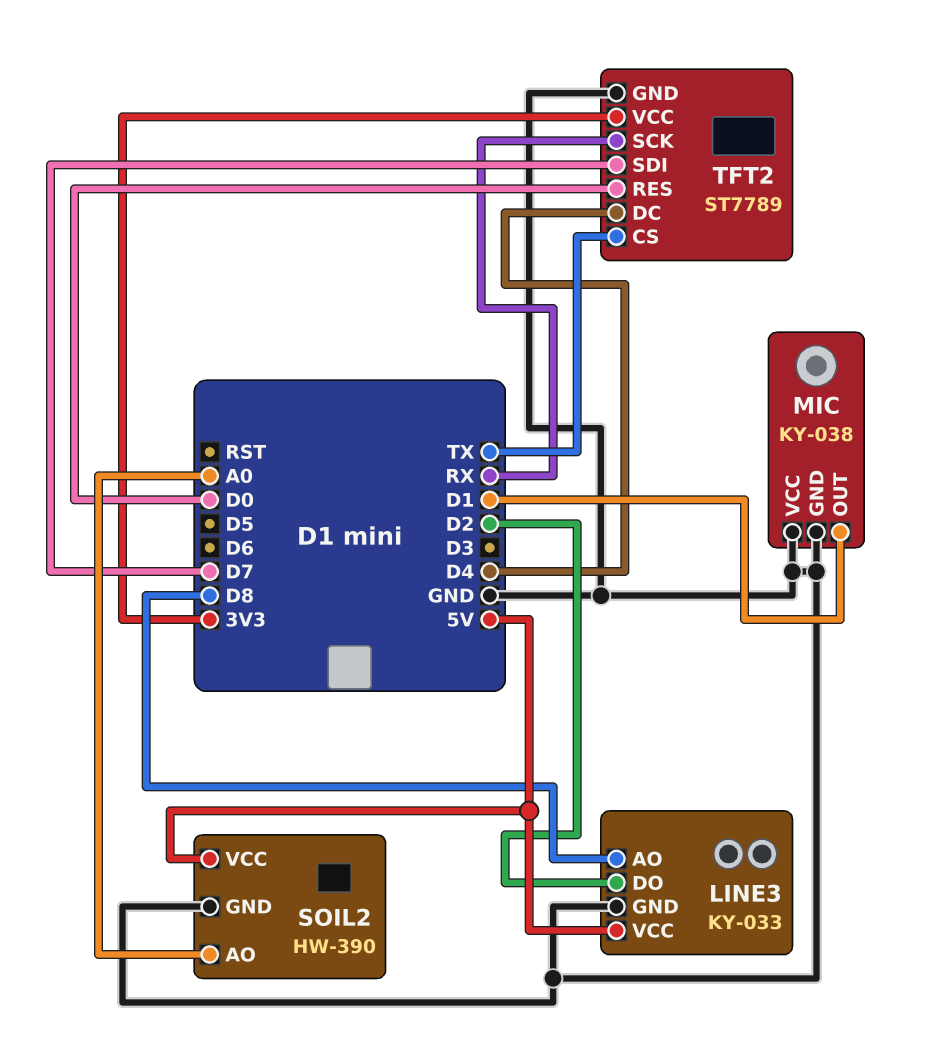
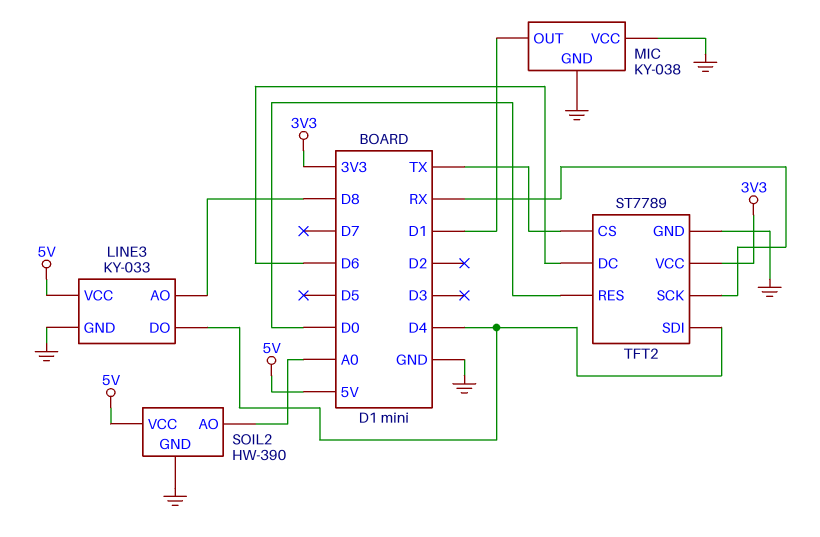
LINE3 pin DO: D2 -> D4
TFT2 pin DC: D4 -> D6
TFT2 pin SDI: D7 -> D4

